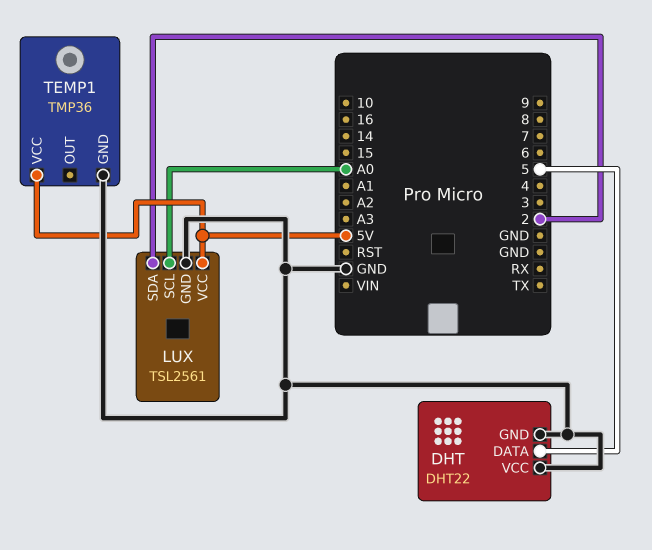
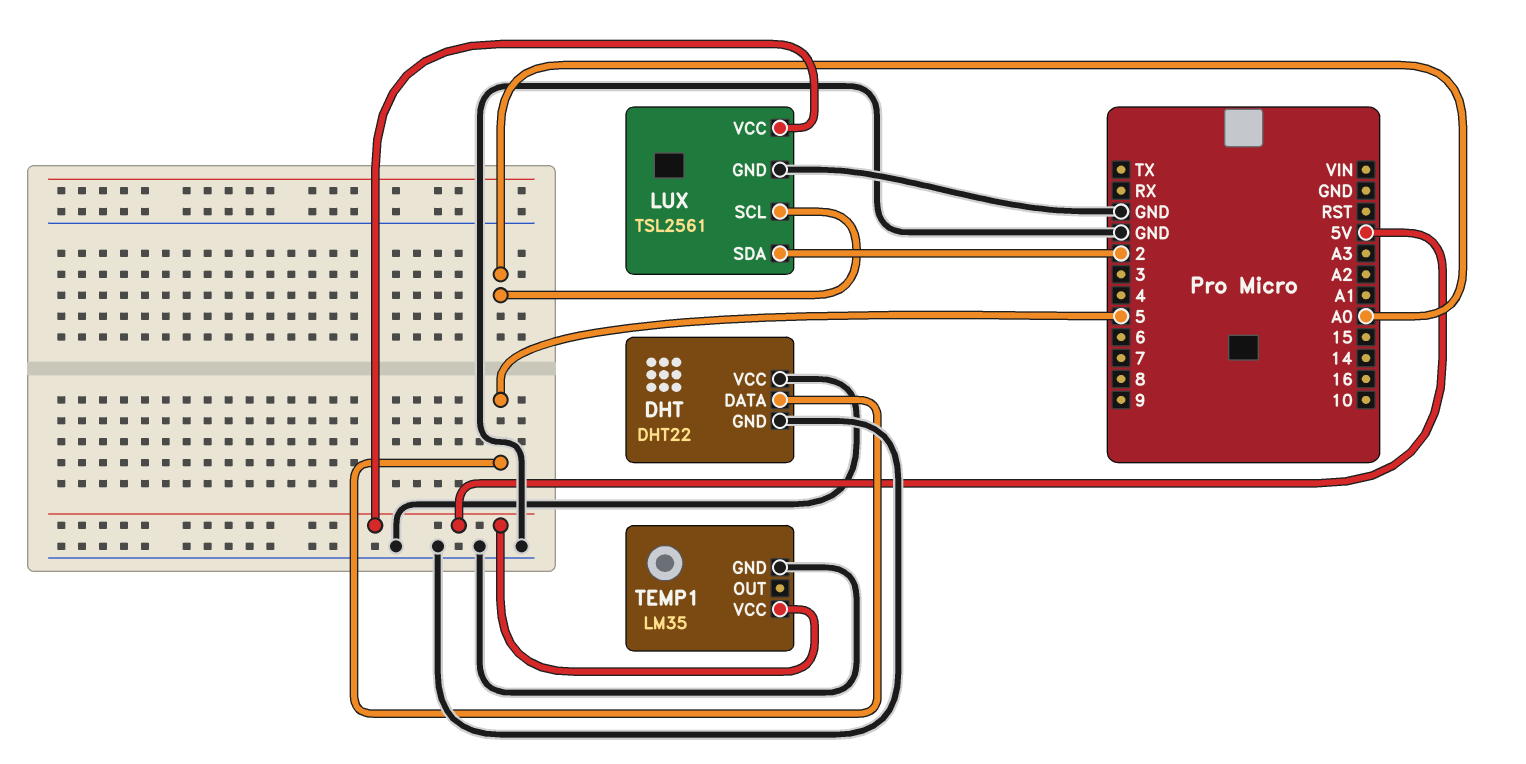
TEMP1: TMP36 -> LM35

